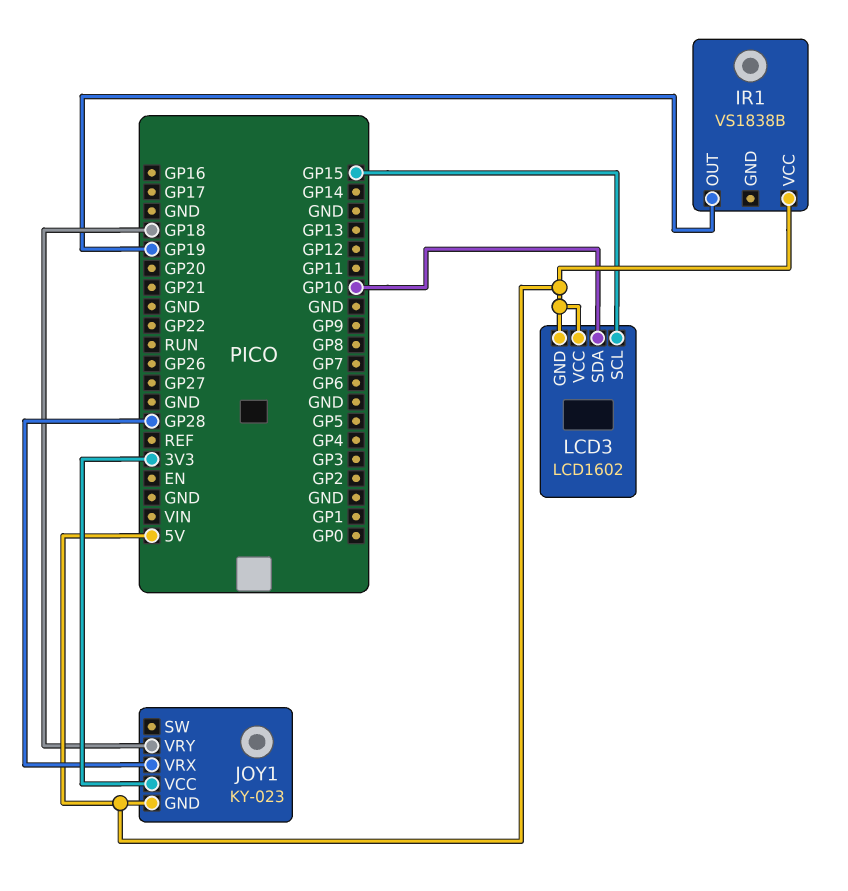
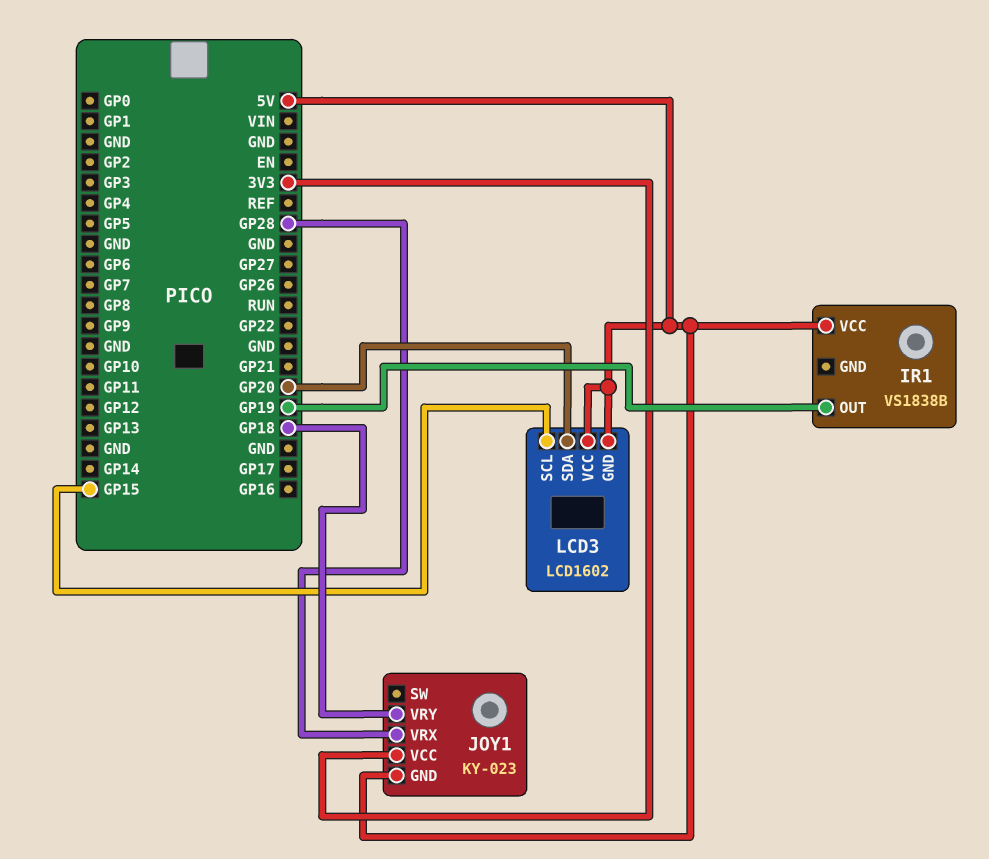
LCD3 pin SDA: GP10 -> GP20

